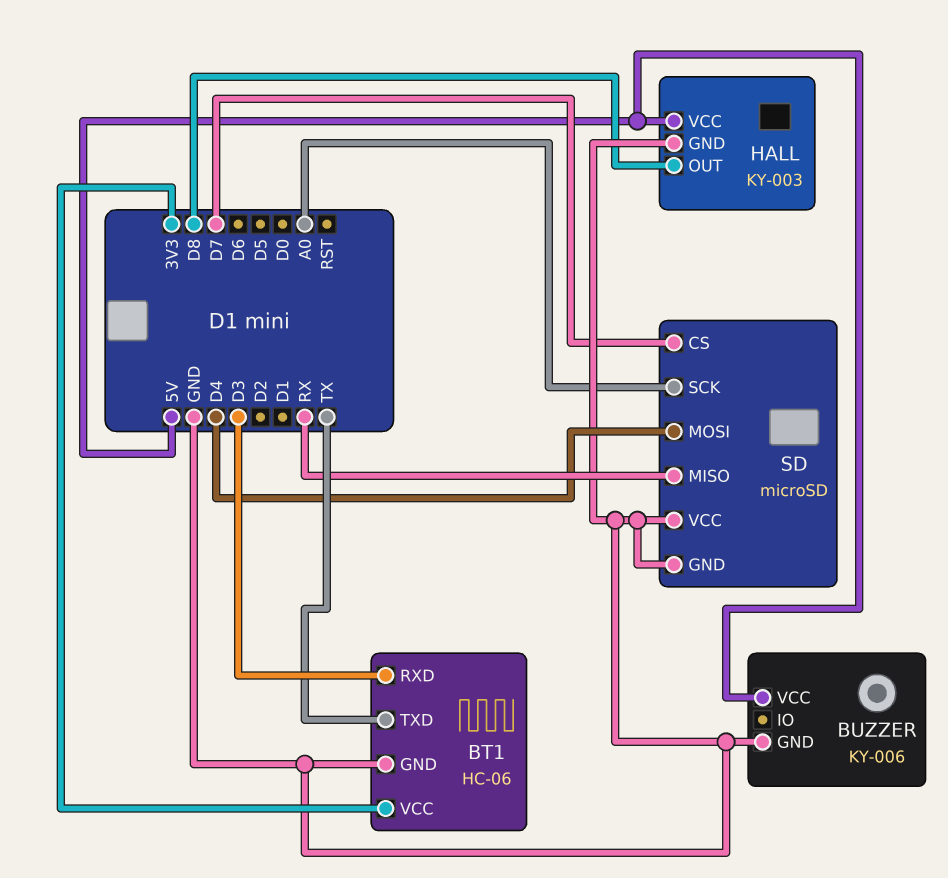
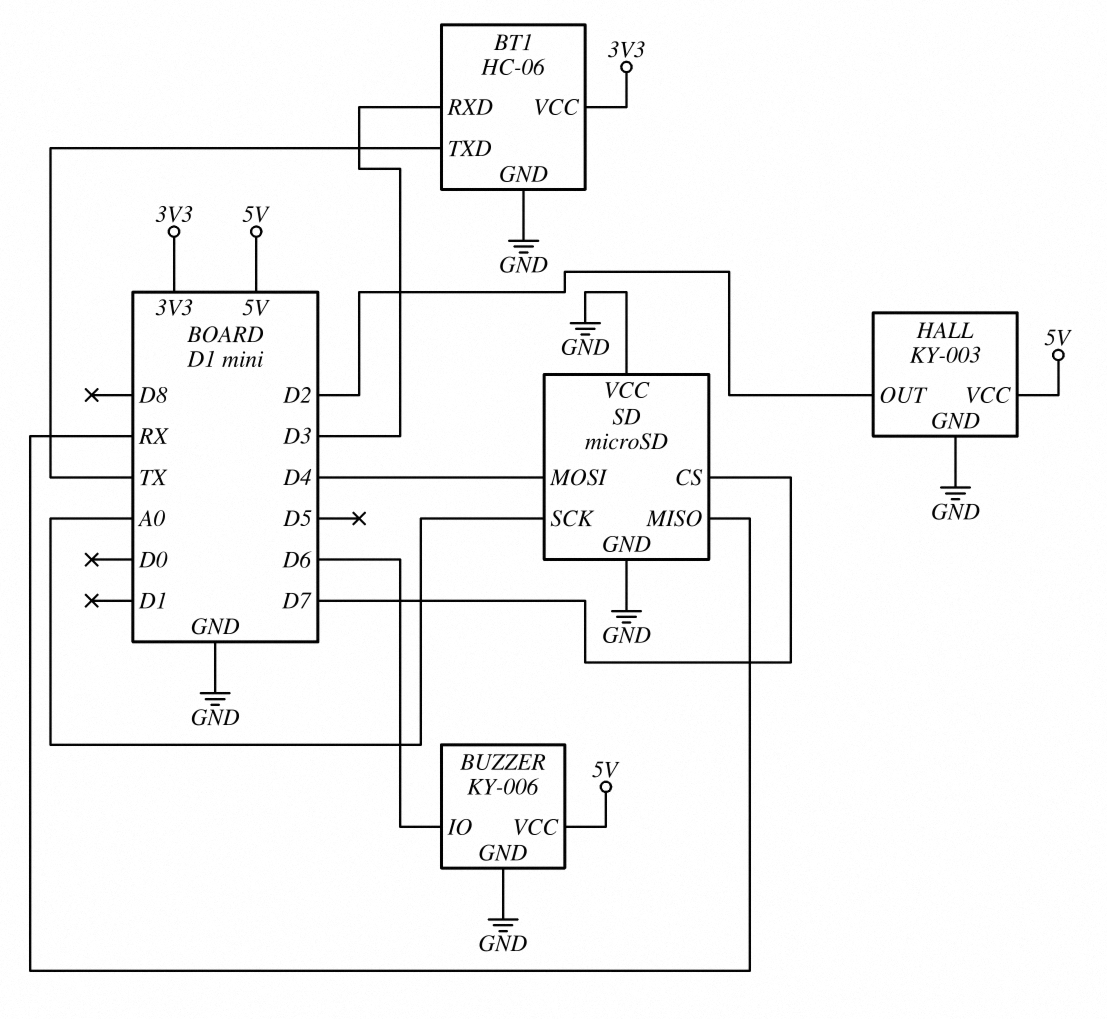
BUZZER pin IO: none -> D6
HALL pin OUT: D8 -> D2

